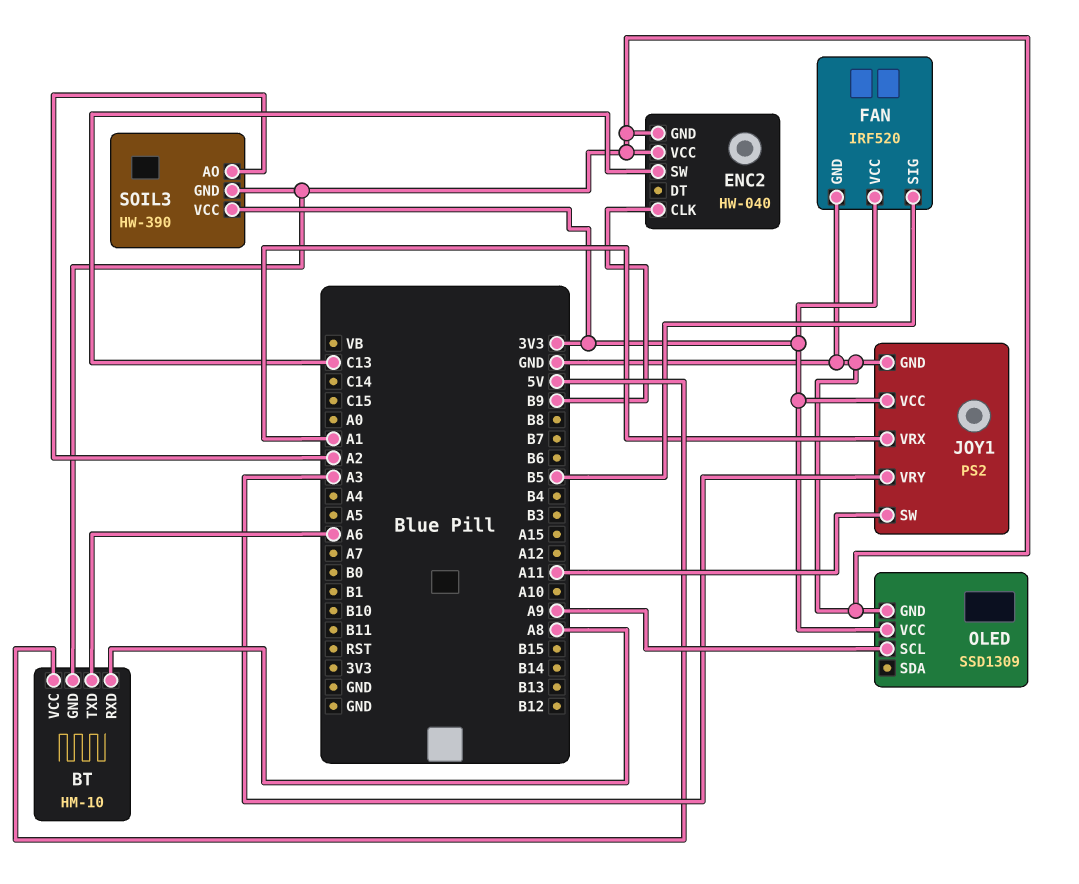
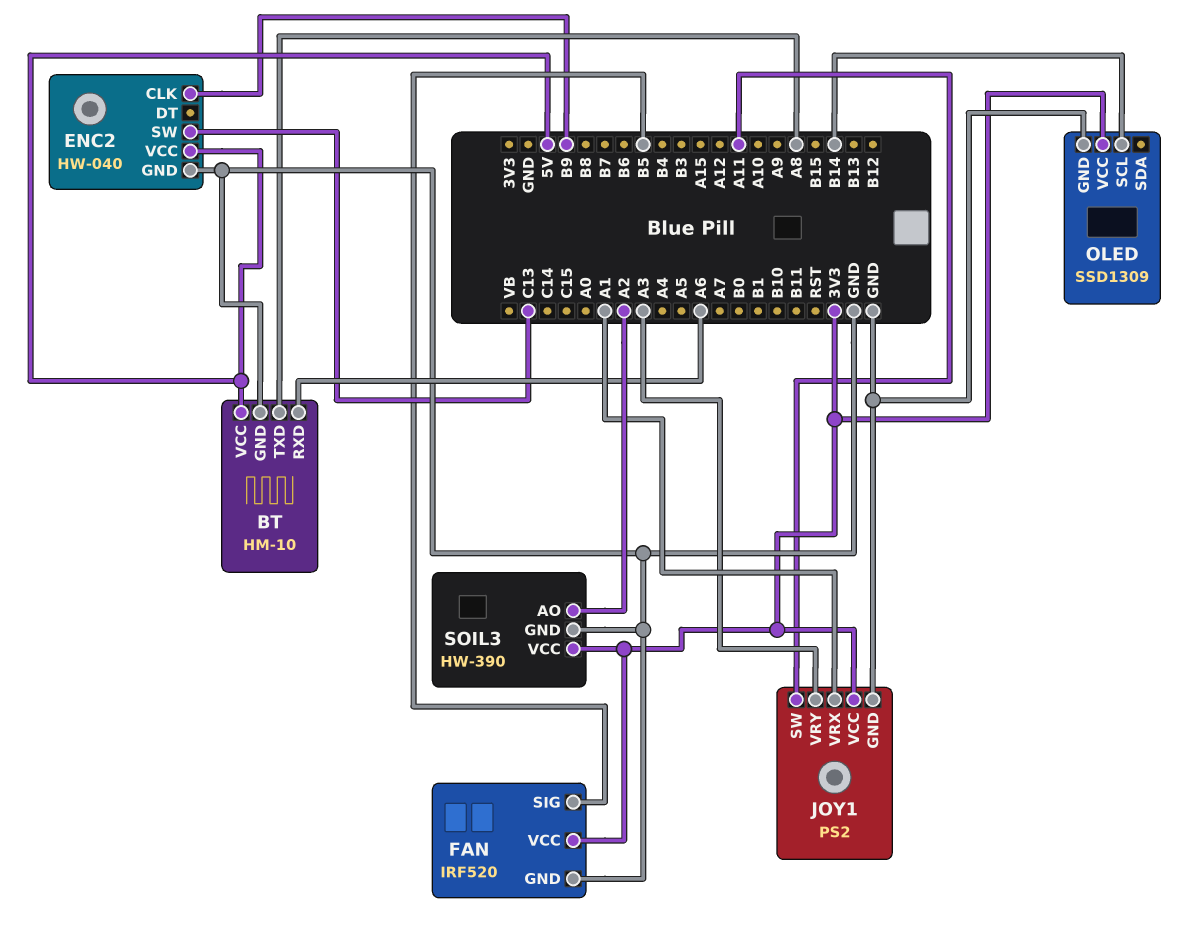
BT pin RXD: A8 -> A6
BT pin TXD: A6 -> A8
ENC2 pin VCC: GND -> 5V
OLED pin SCL: A9 -> B14

